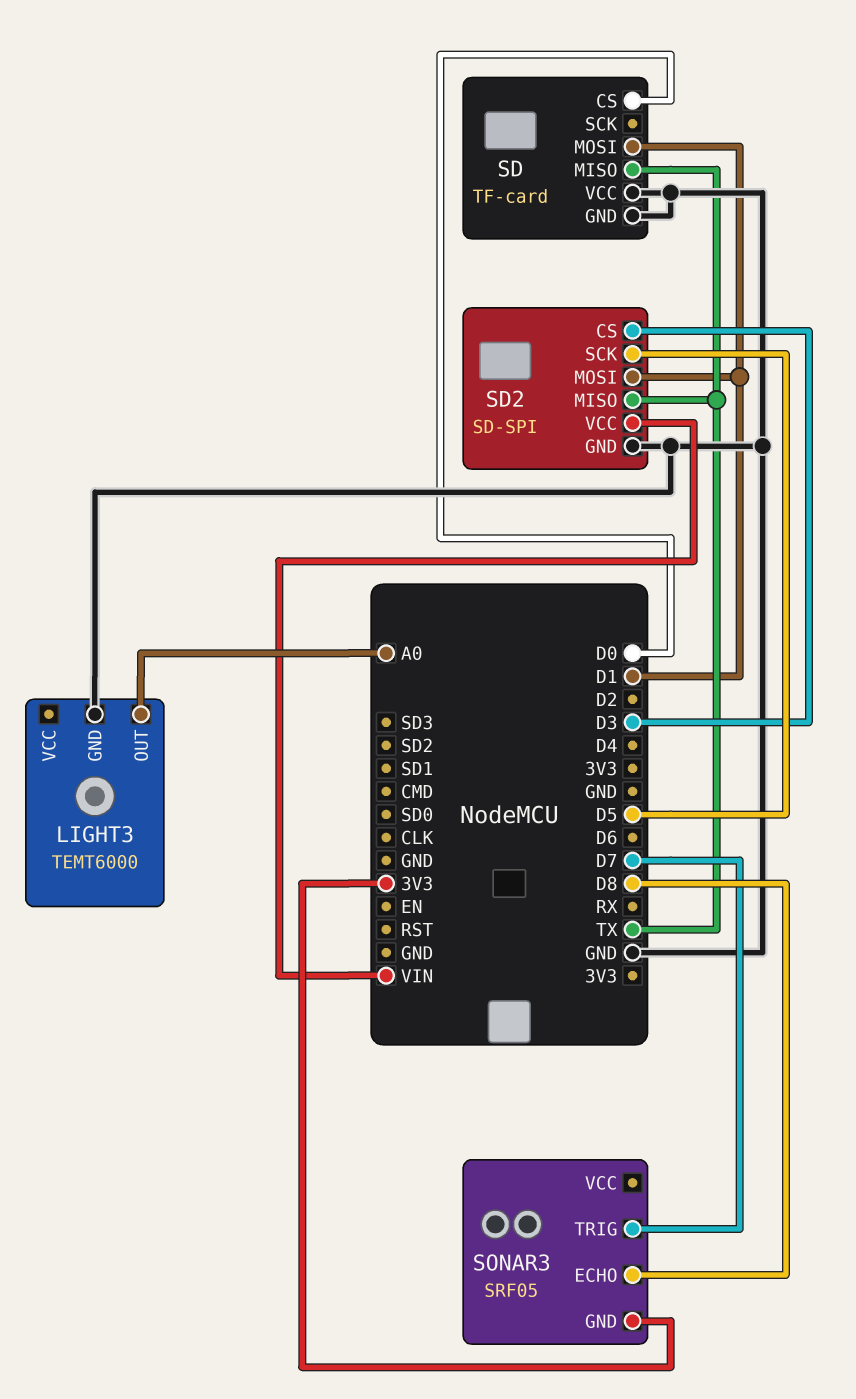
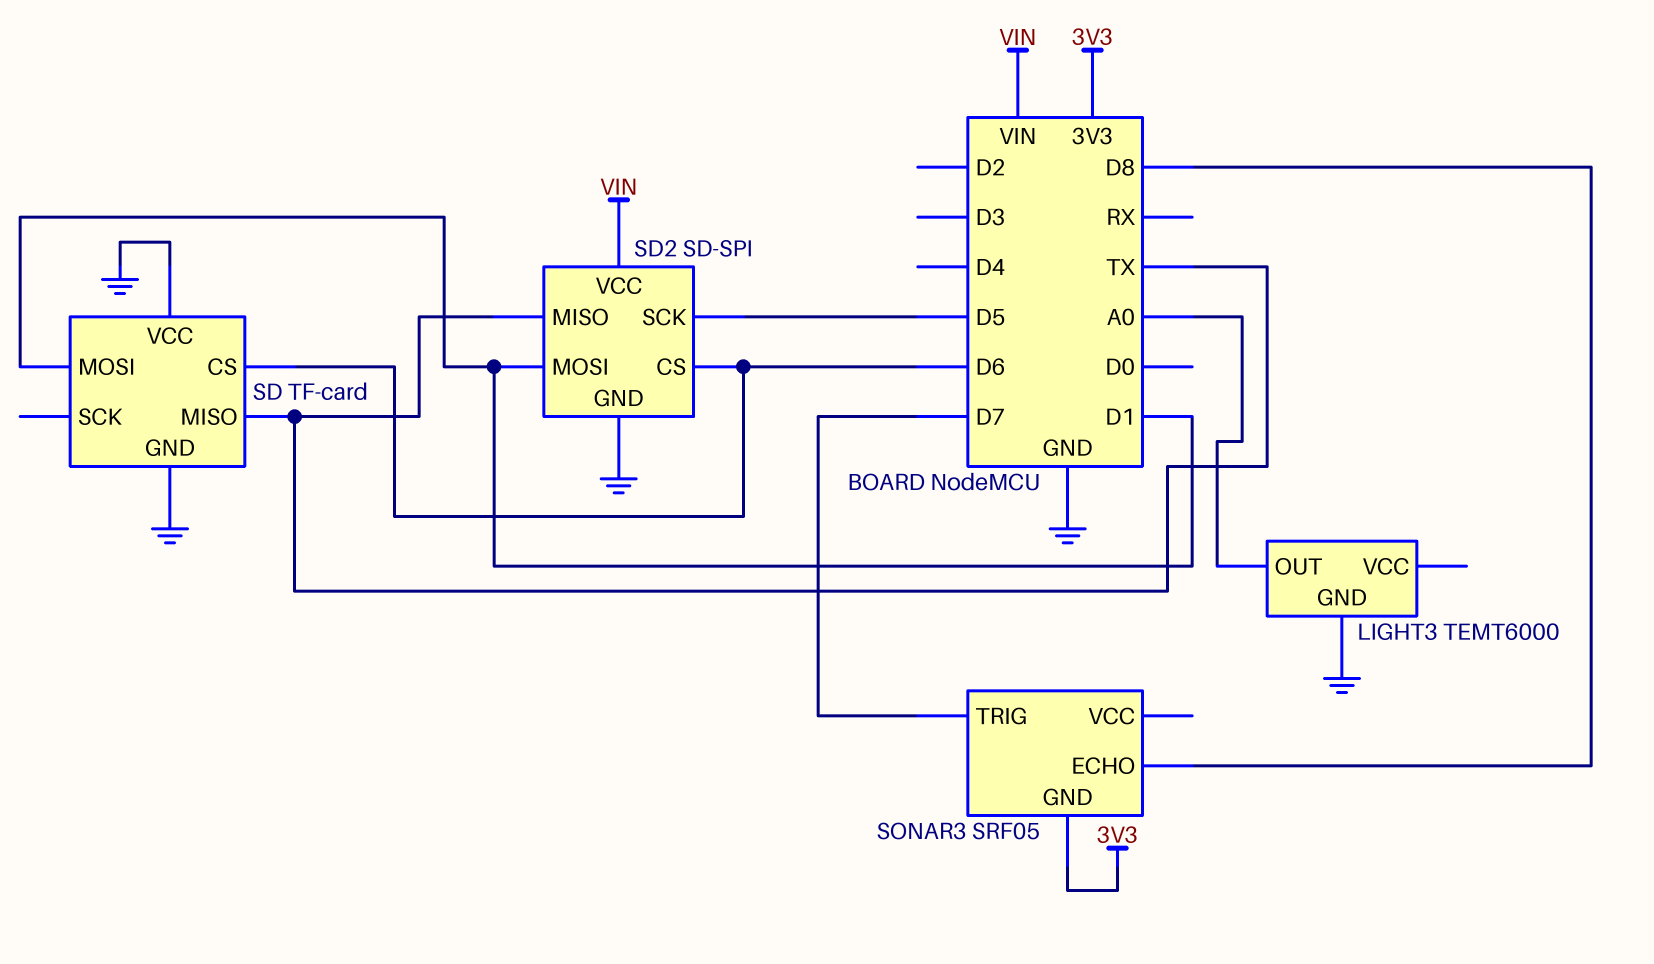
SD pin CS: D0 -> D6
SD2 pin CS: D3 -> D6

